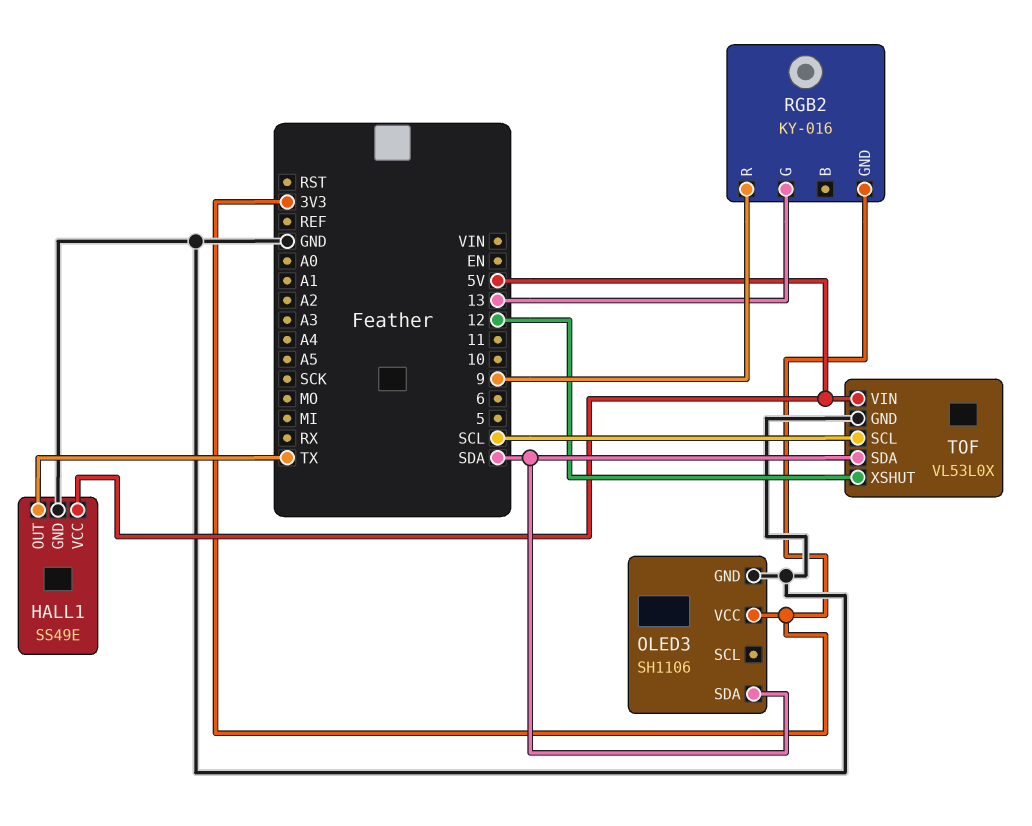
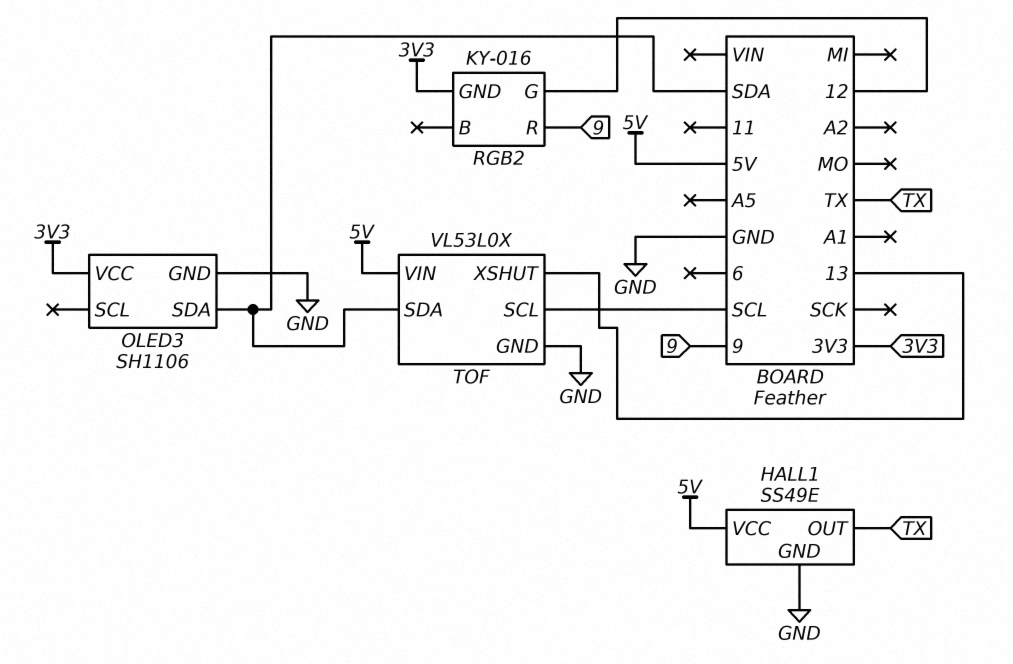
RGB2 pin G: 13 -> 12
TOF pin XSHUT: 12 -> 13

